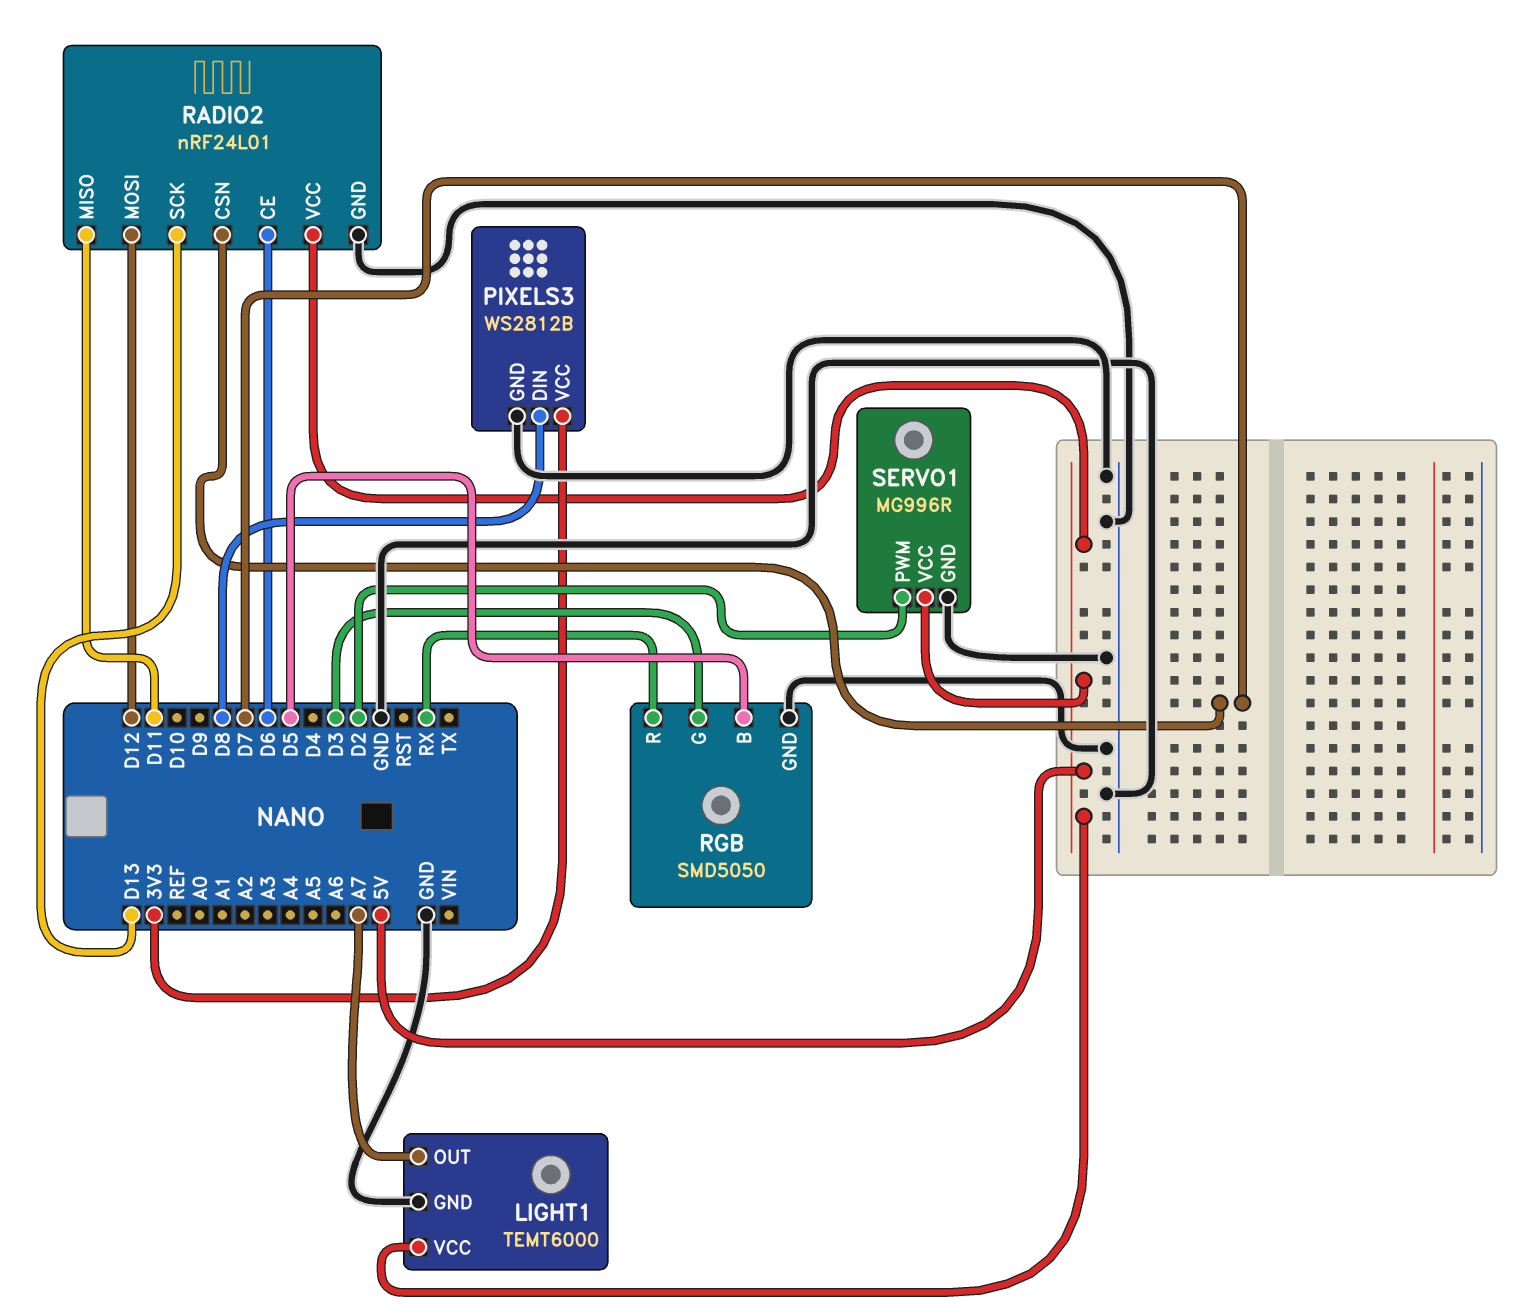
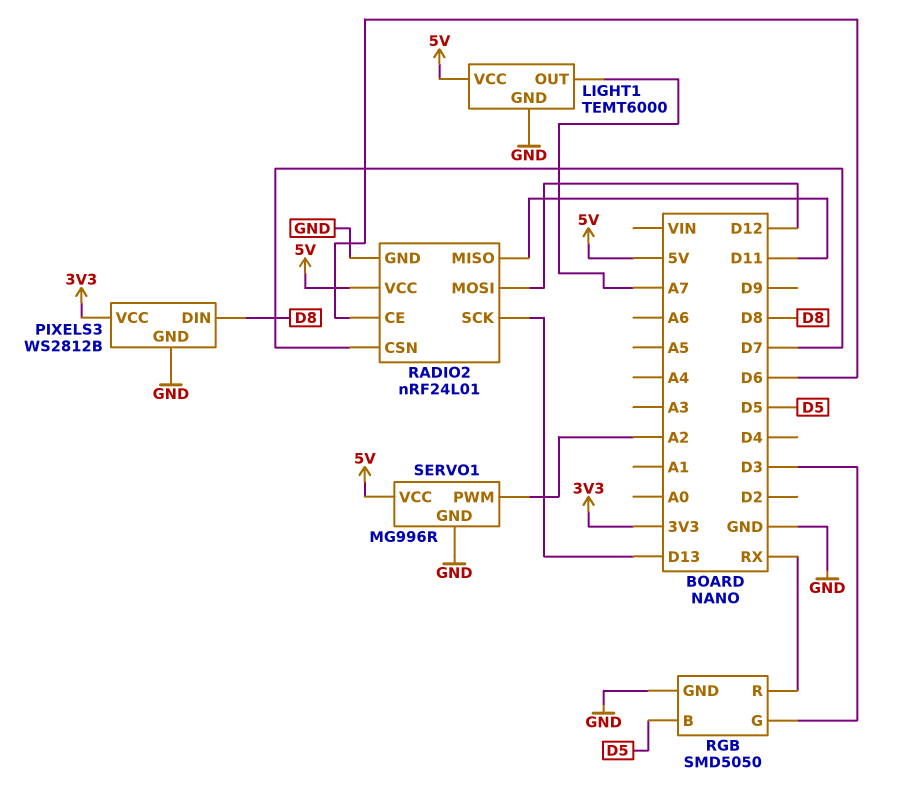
SERVO1 pin PWM: D2 -> A2

